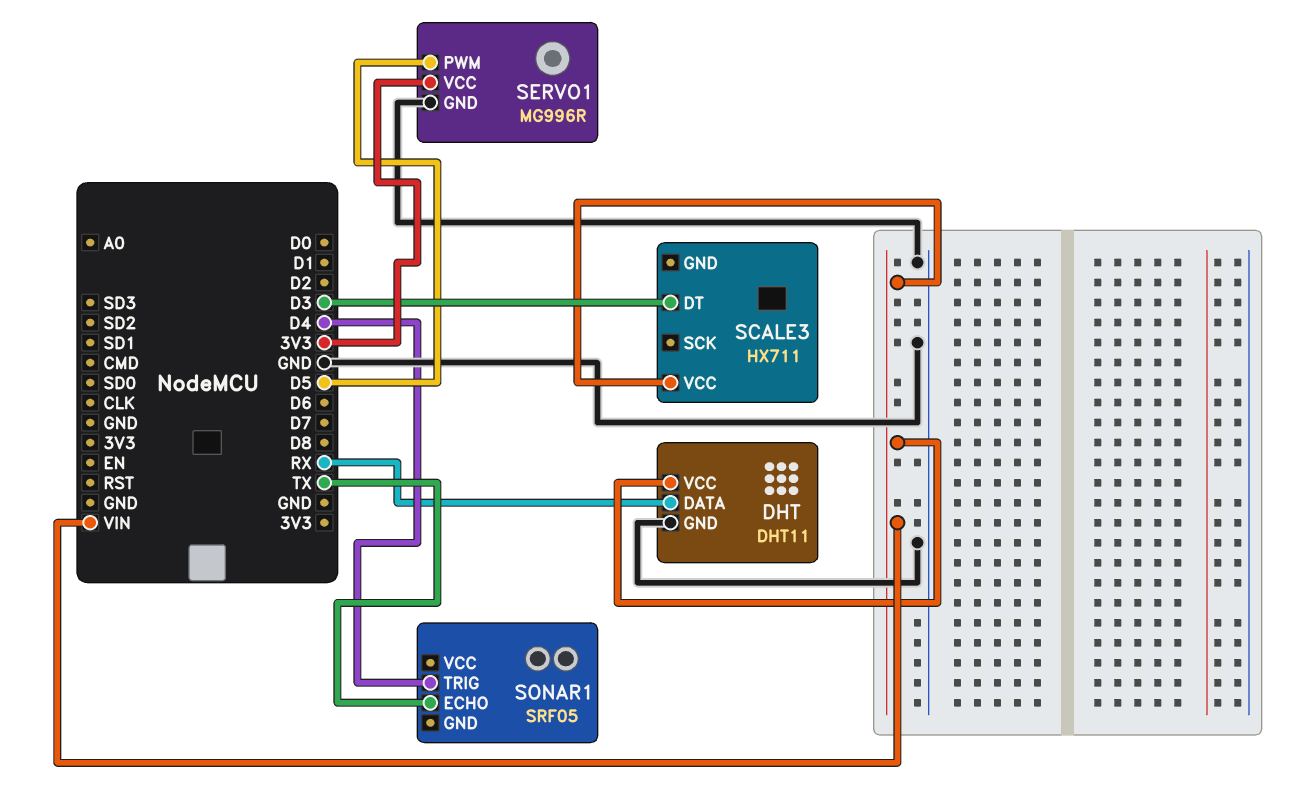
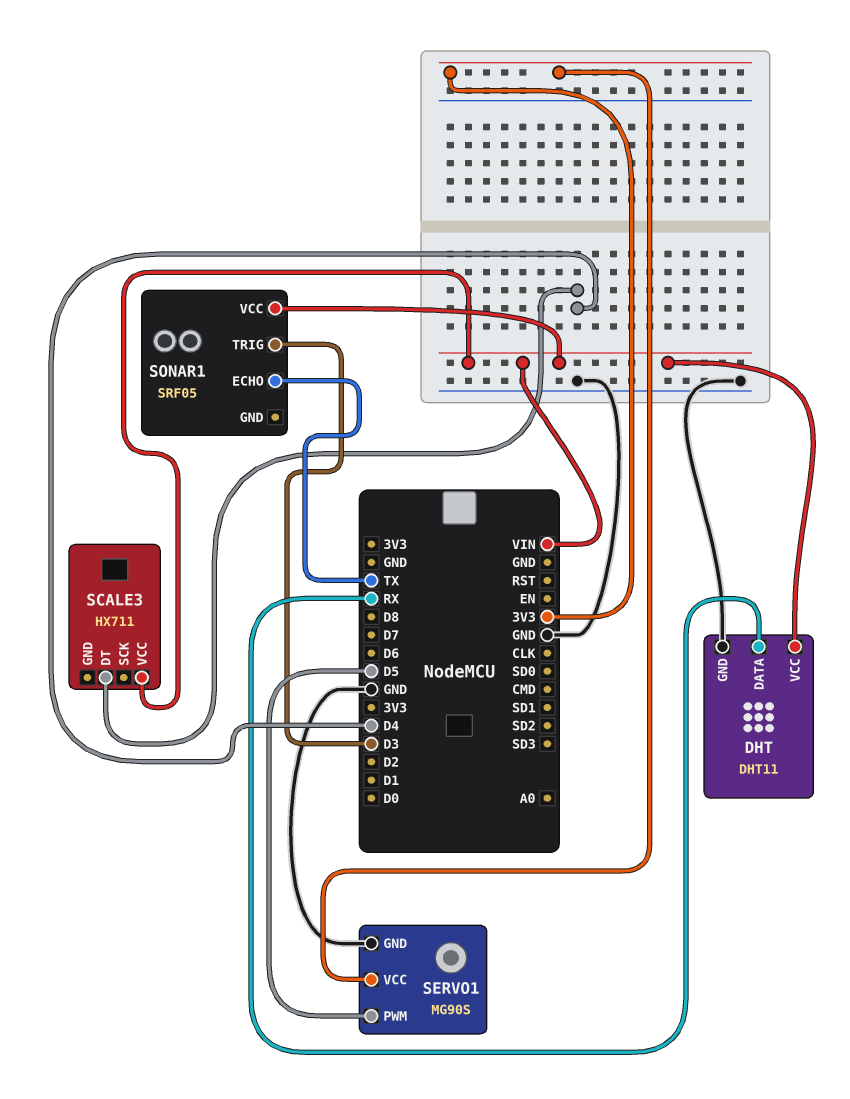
SCALE3 pin DT: D3 -> D4
SERVO1: MG996R -> MG90S
SONAR1 pin TRIG: D4 -> D3
SONAR1 pin VCC: none -> VIN

